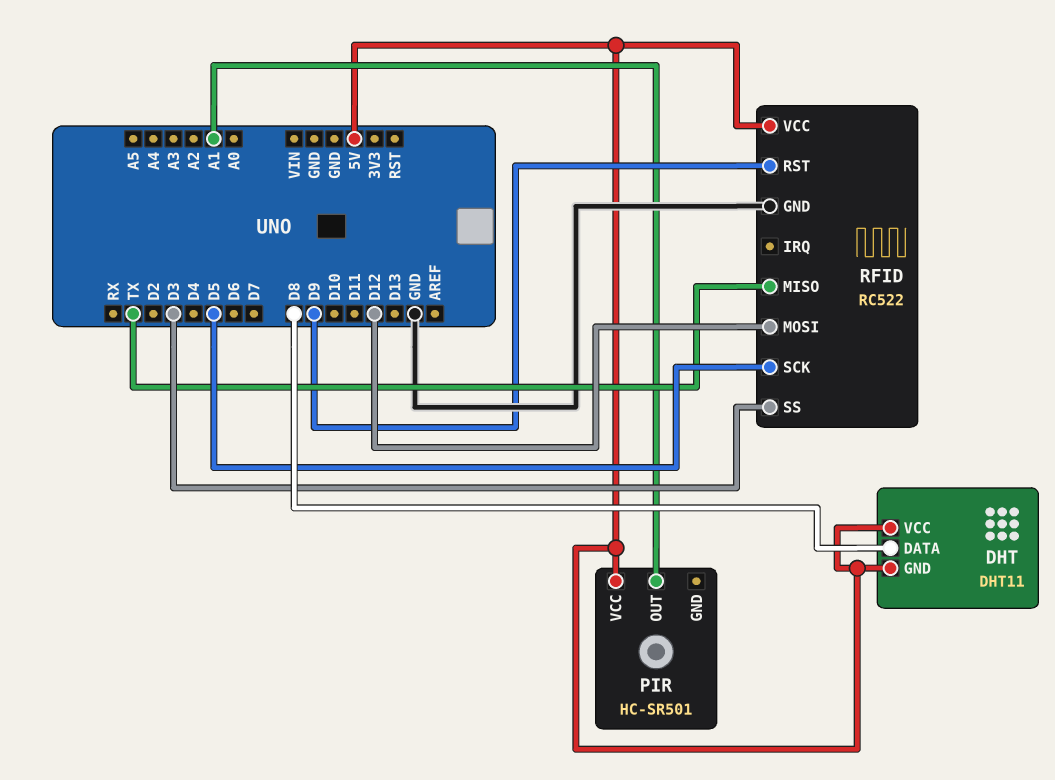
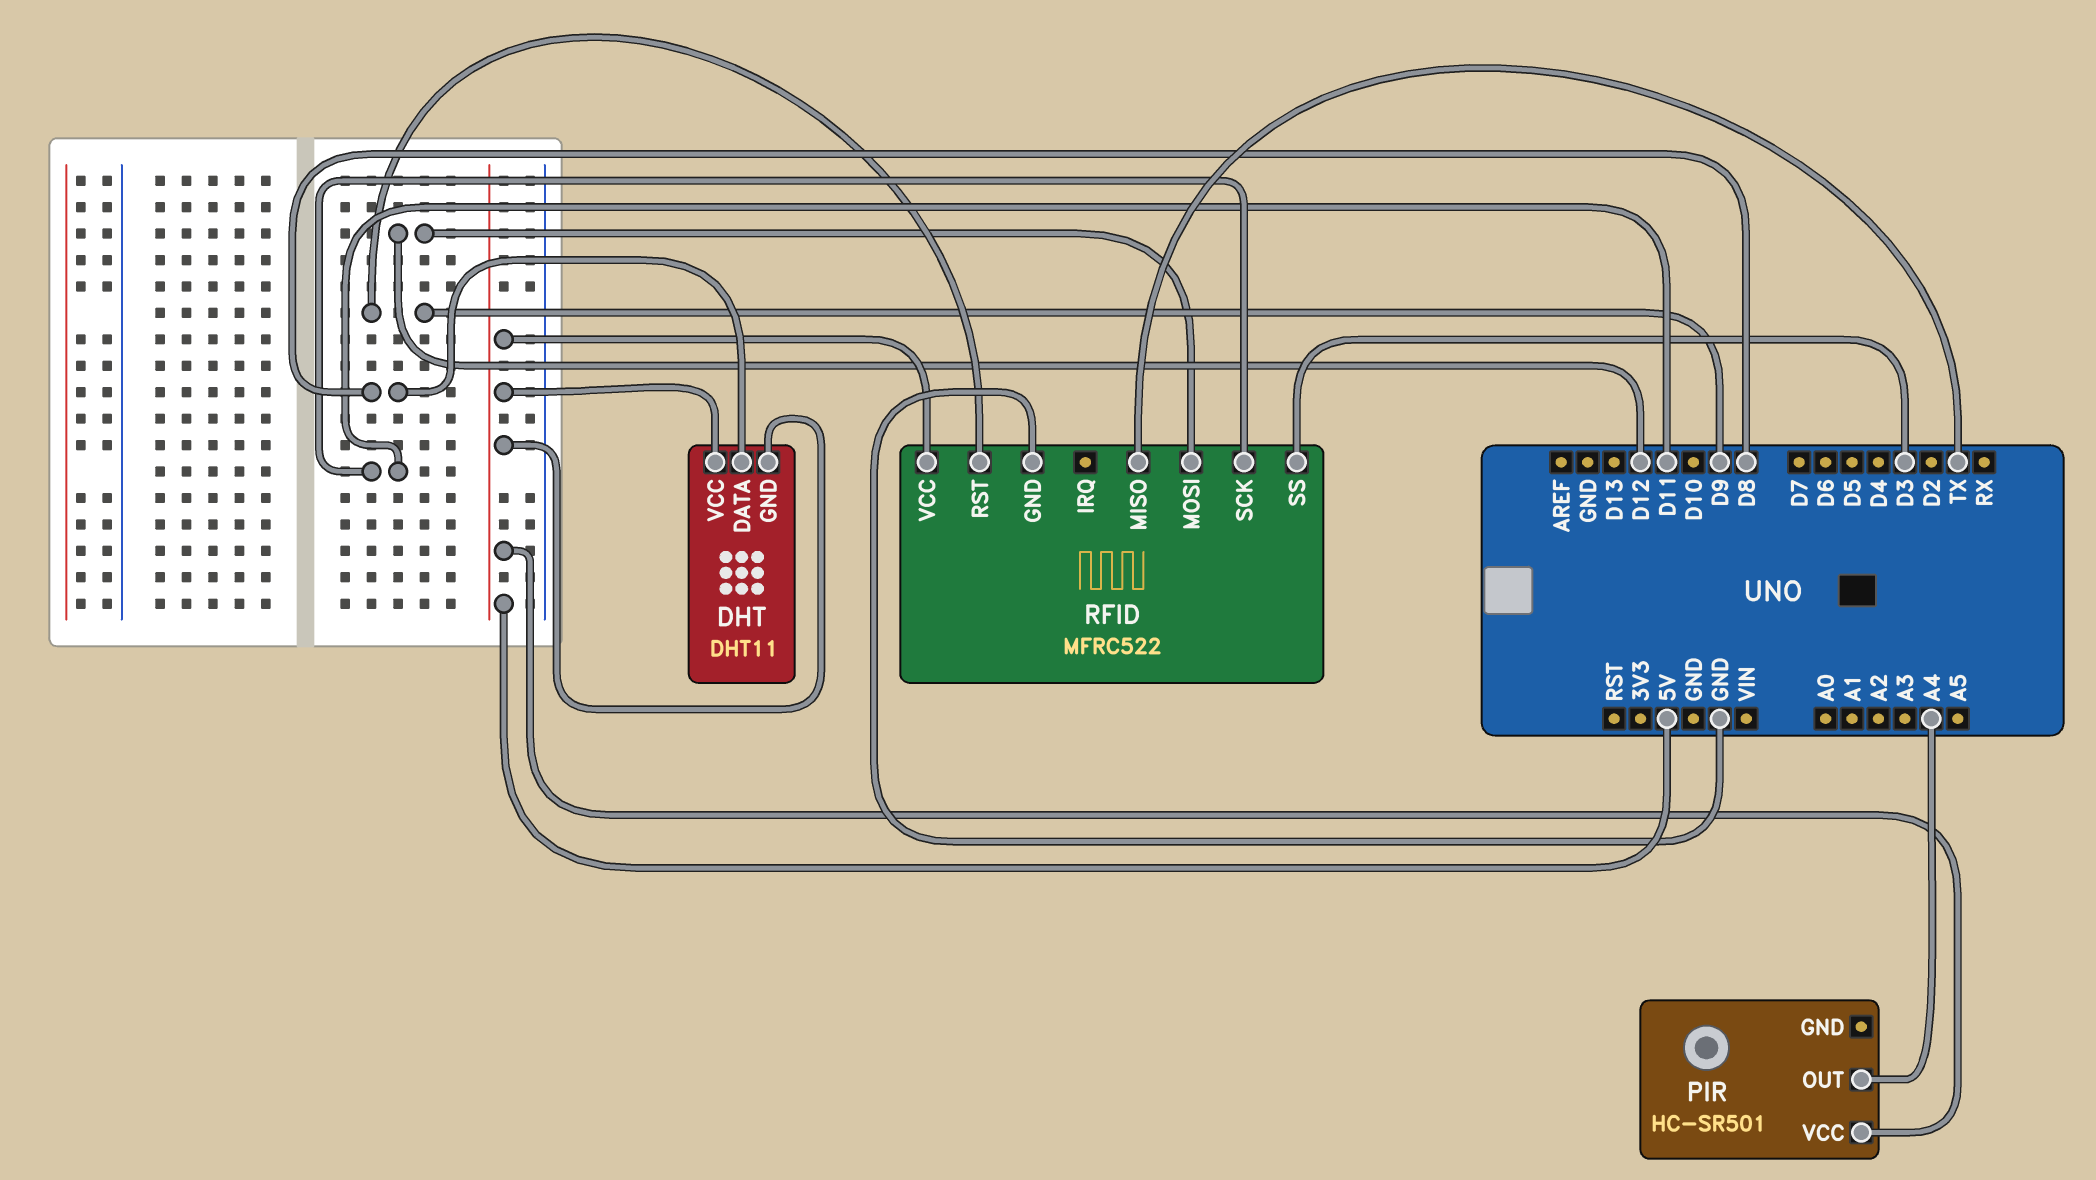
PIR pin OUT: A1 -> A4
RFID: RC522 -> MFRC522
RFID pin SCK: D5 -> D11

